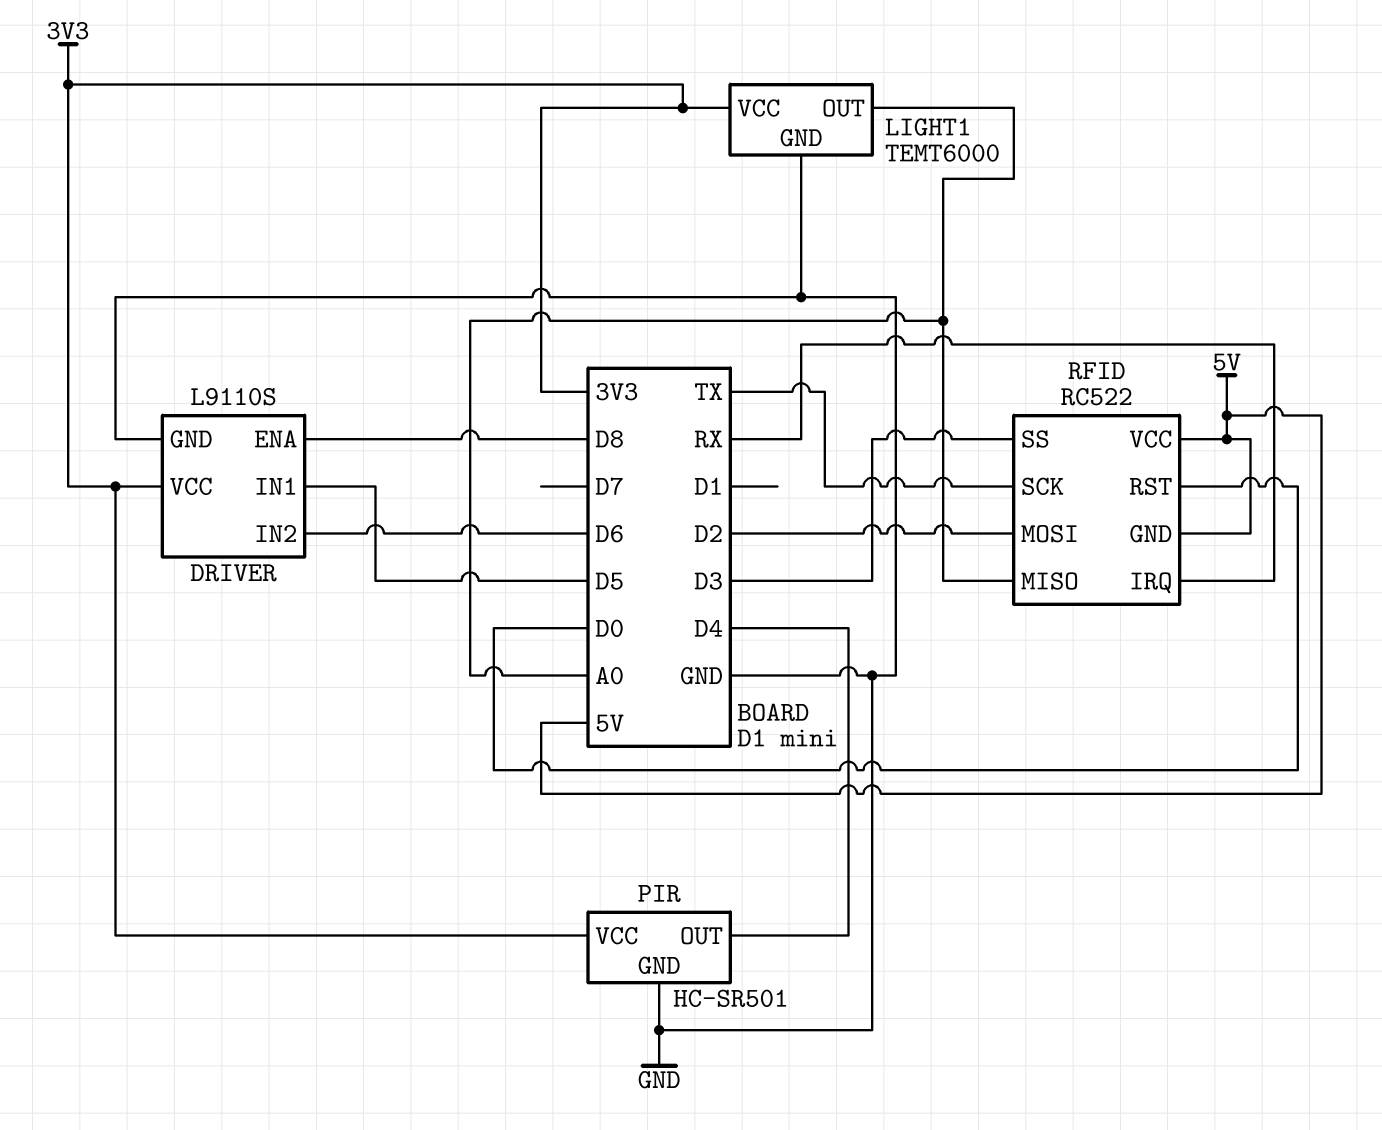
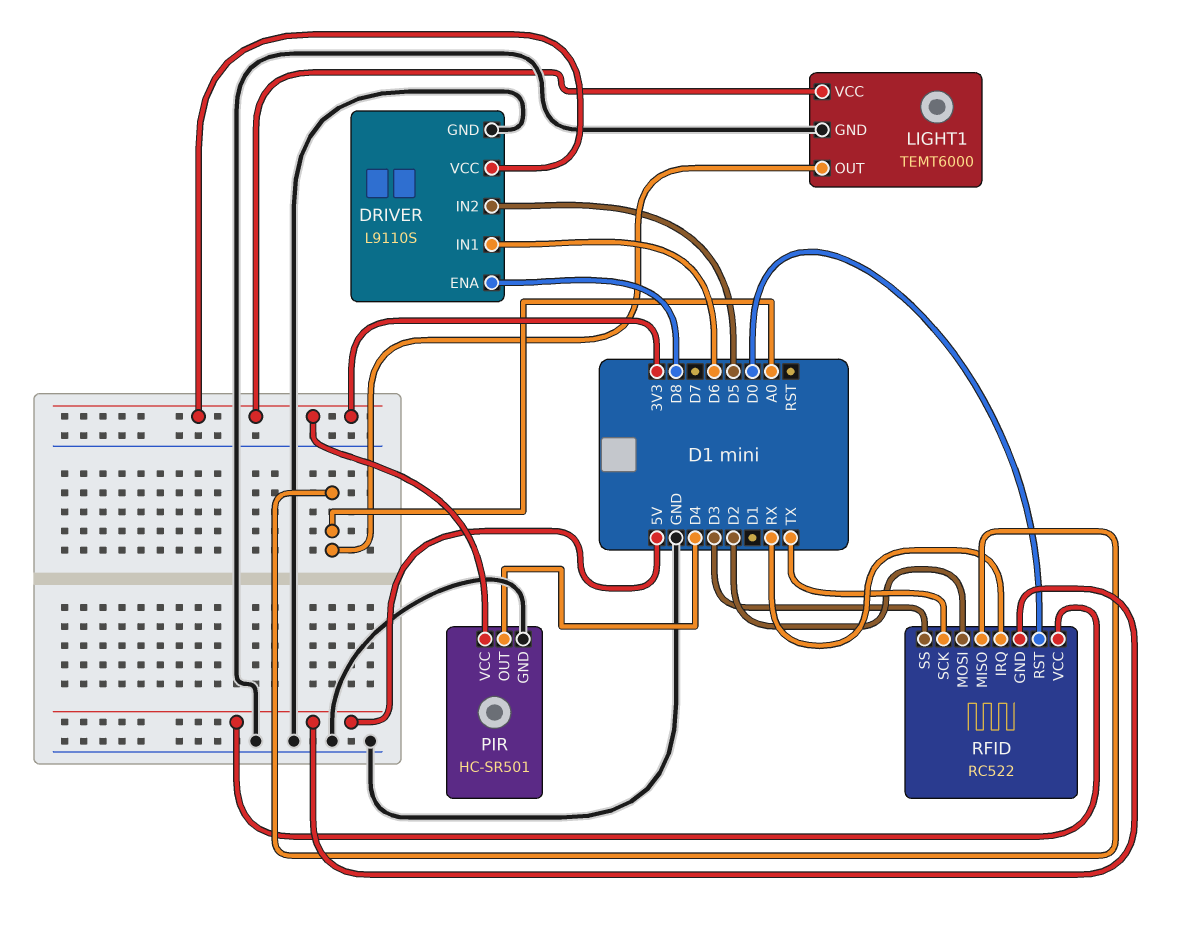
DRIVER pin IN1: D5 -> D6
DRIVER pin IN2: D6 -> D5

